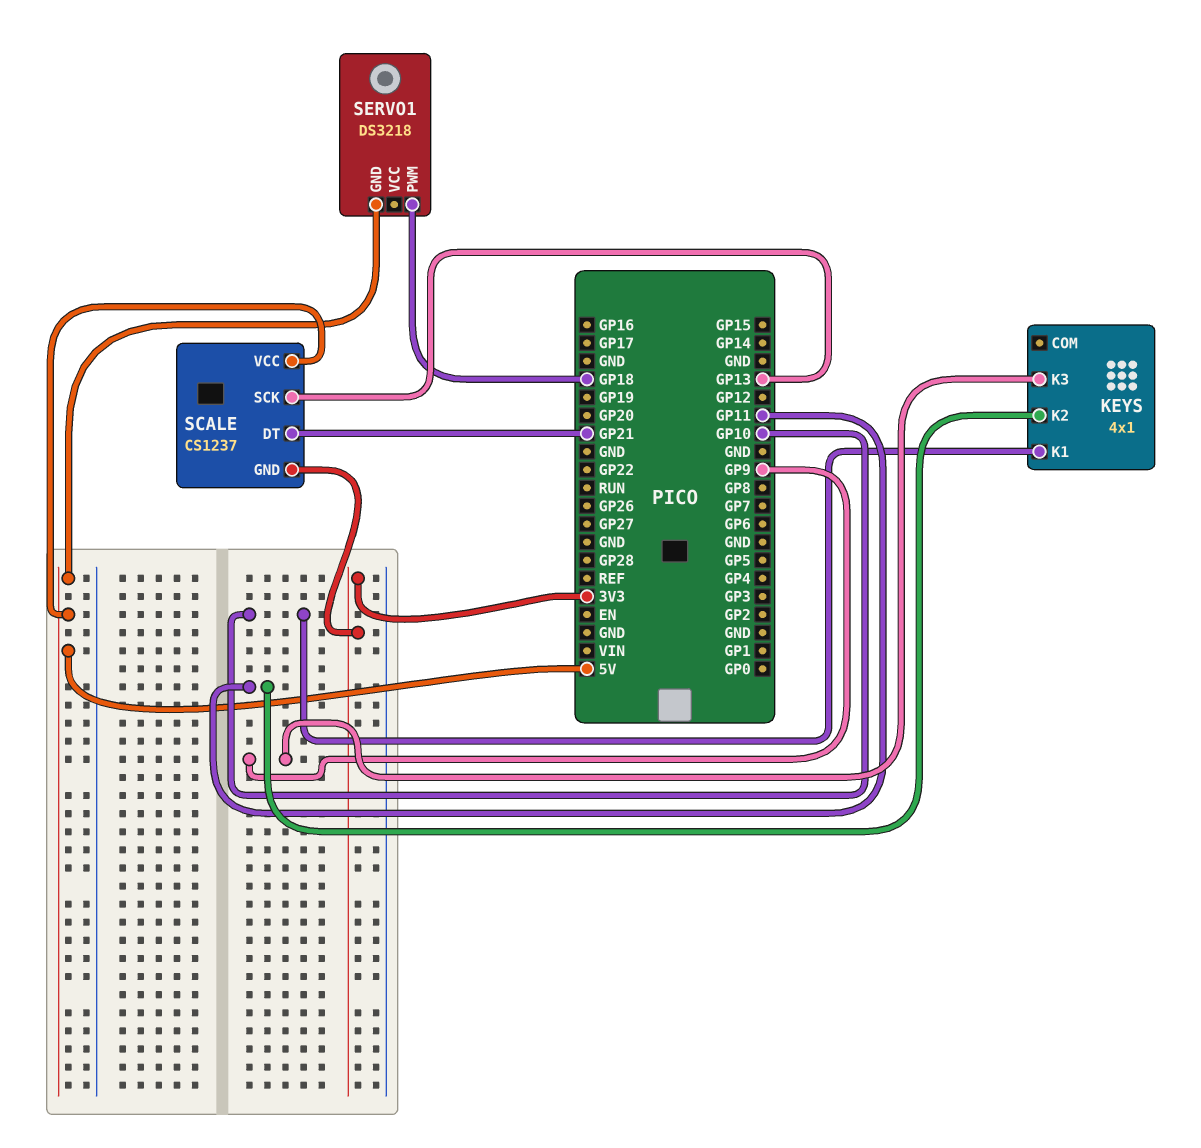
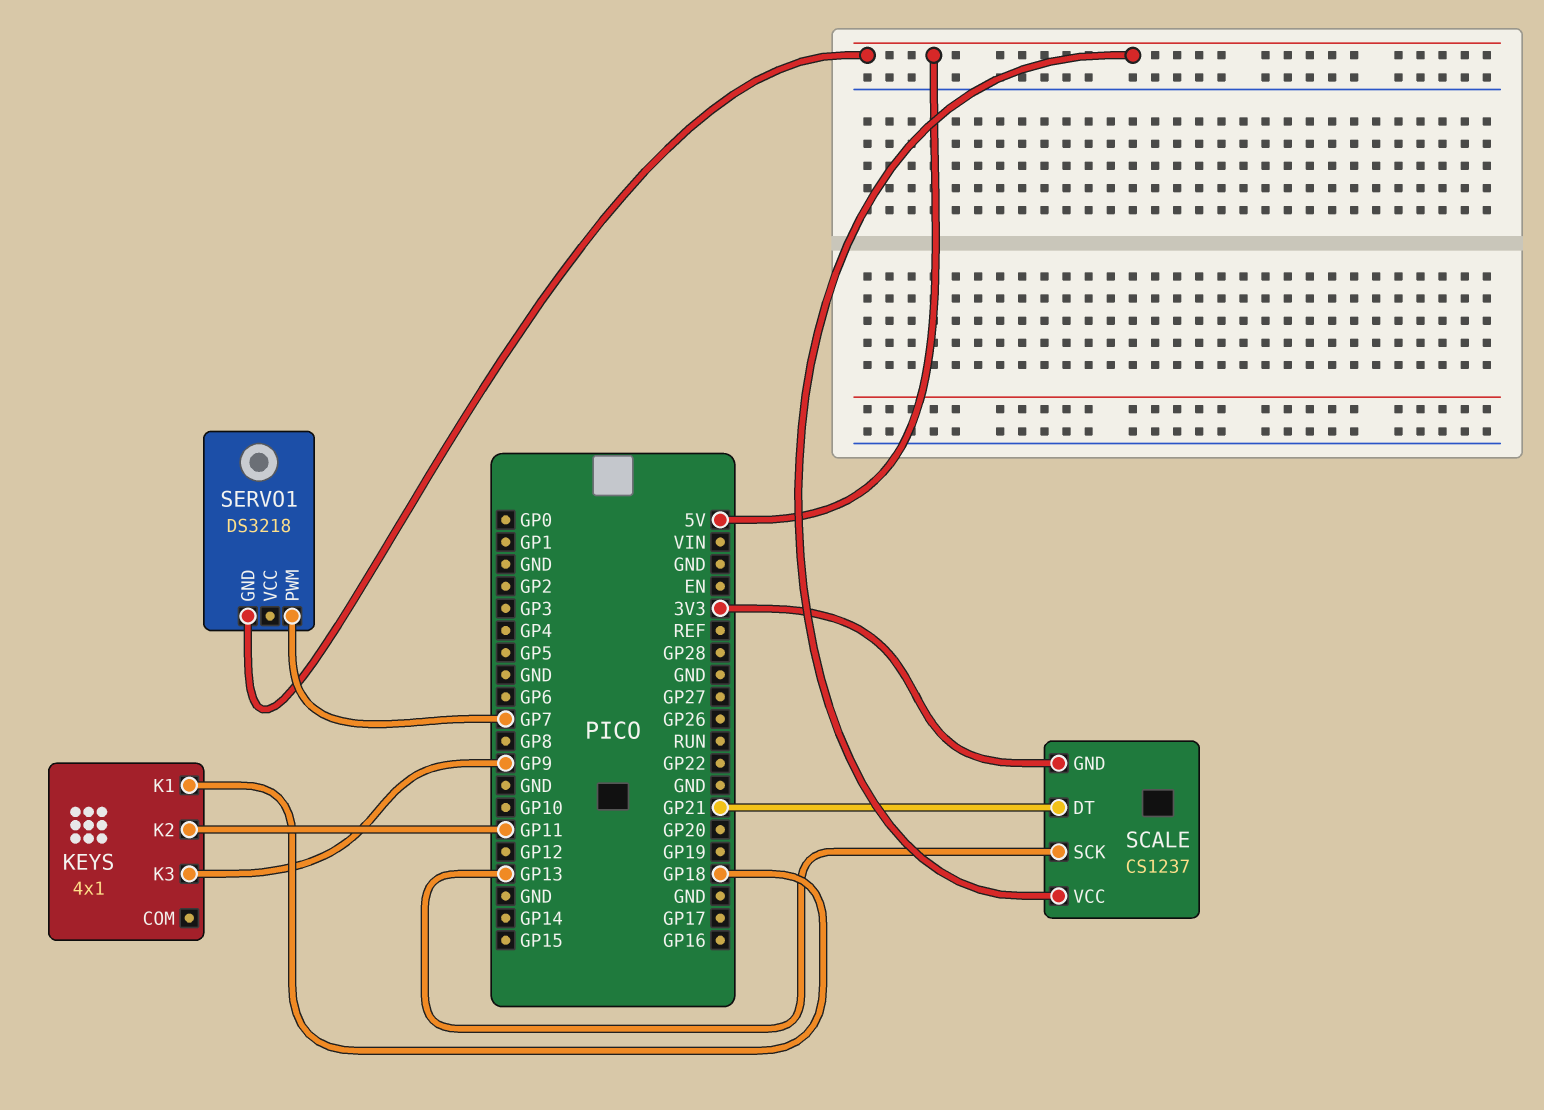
KEYS pin K1: GP10 -> GP18
SERVO1 pin PWM: GP18 -> GP7

